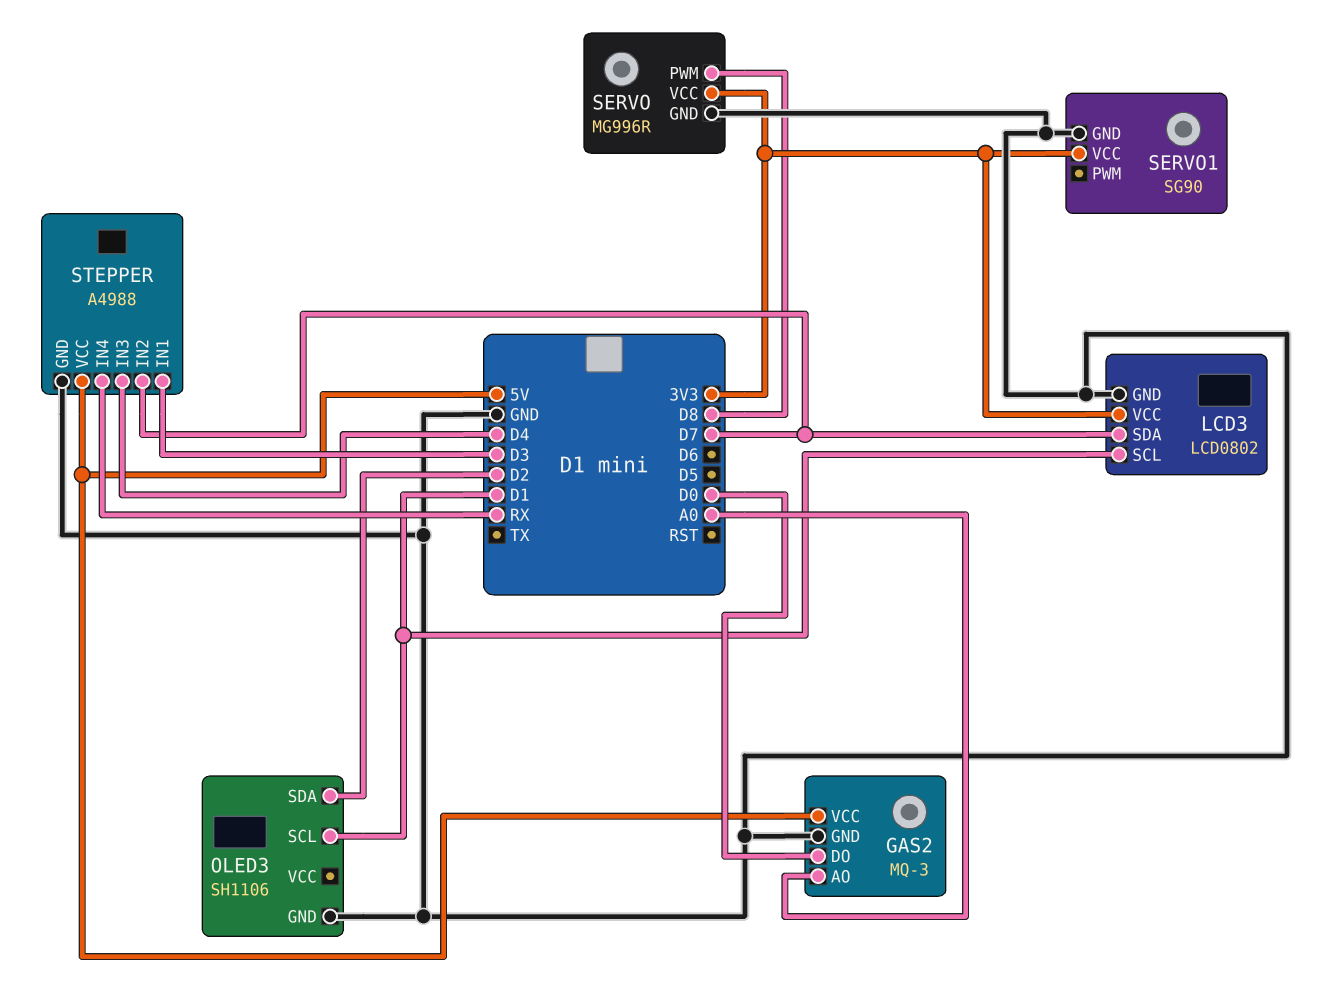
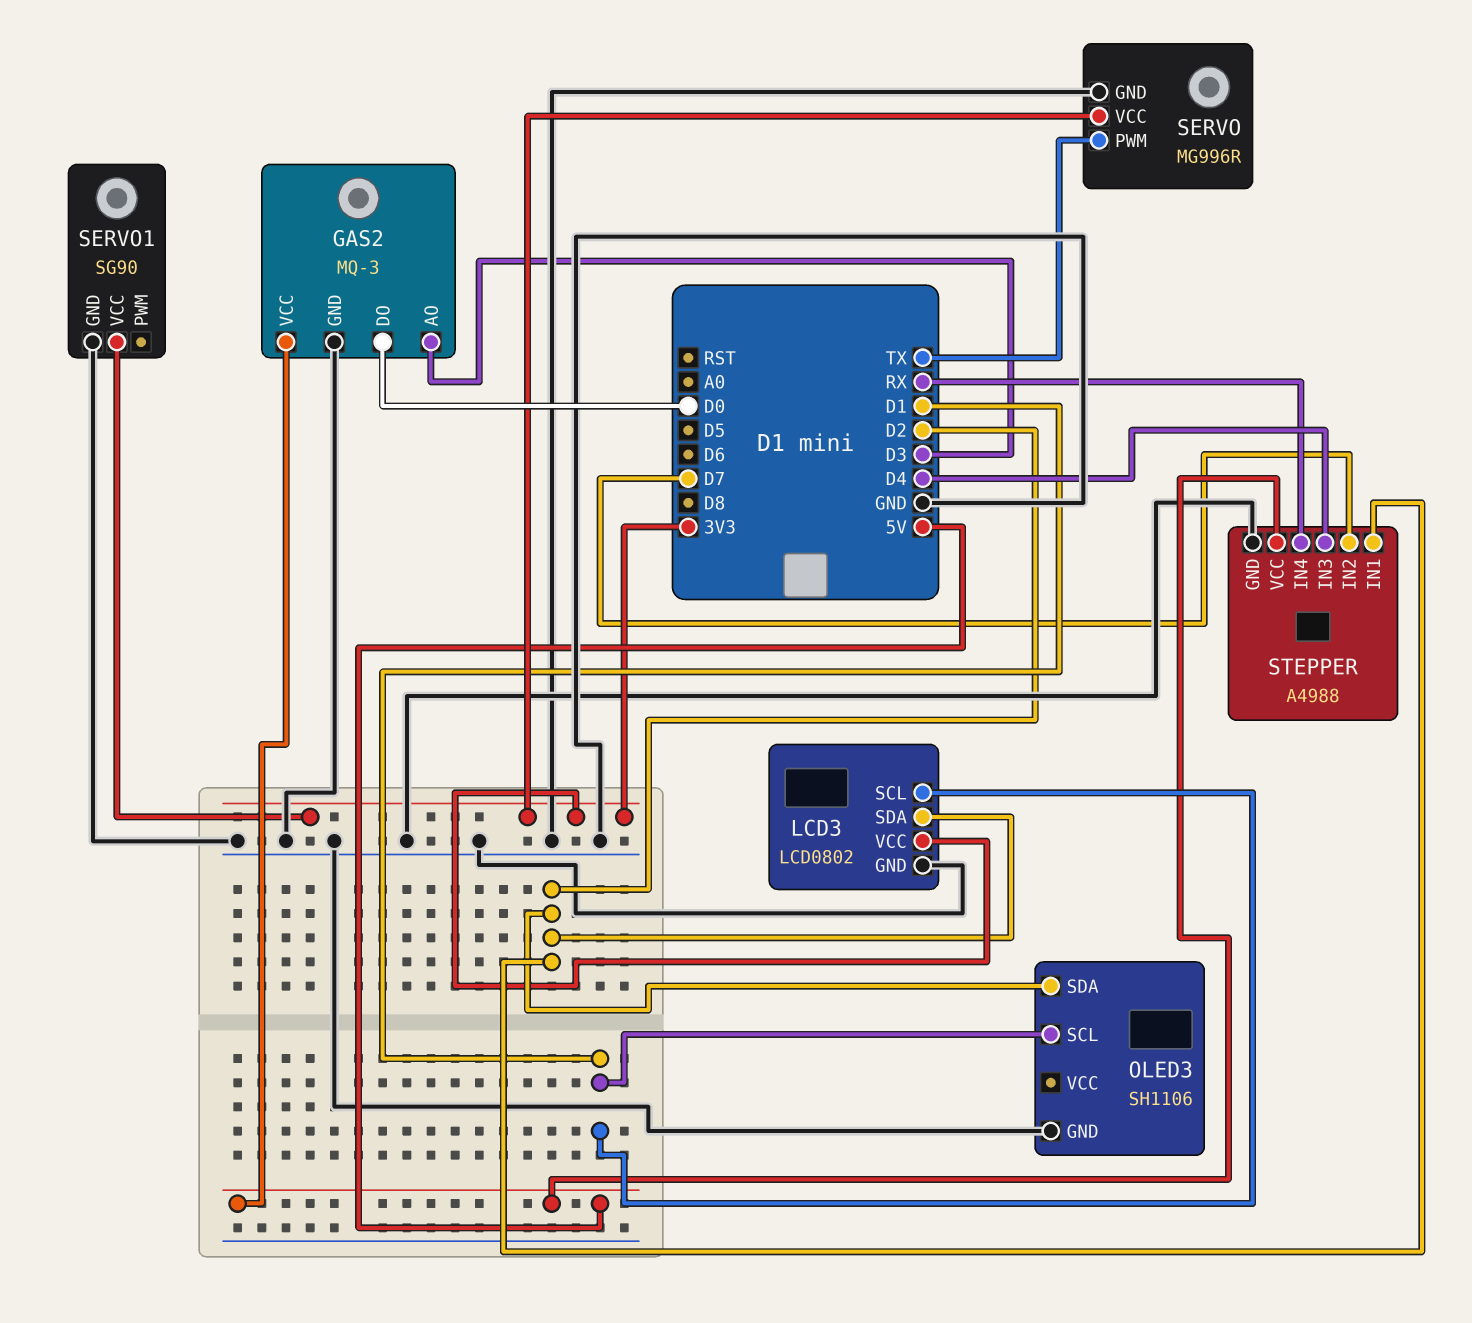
GAS2 pin AO: A0 -> D3
LCD3 pin SDA: D7 -> D2
SERVO pin PWM: D8 -> TX
STEPPER pin IN1: D3 -> D2

